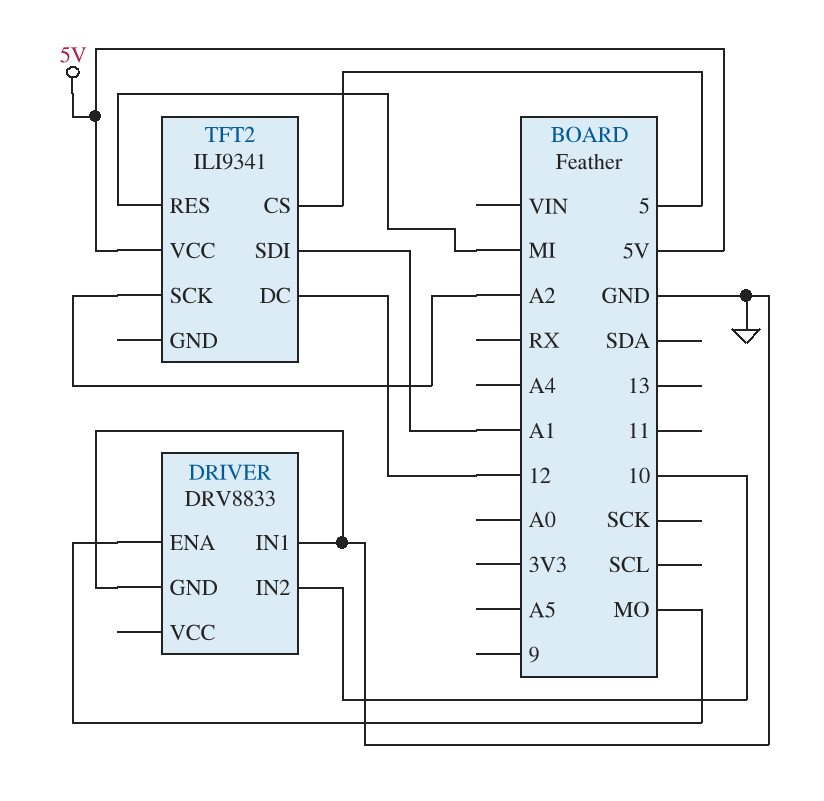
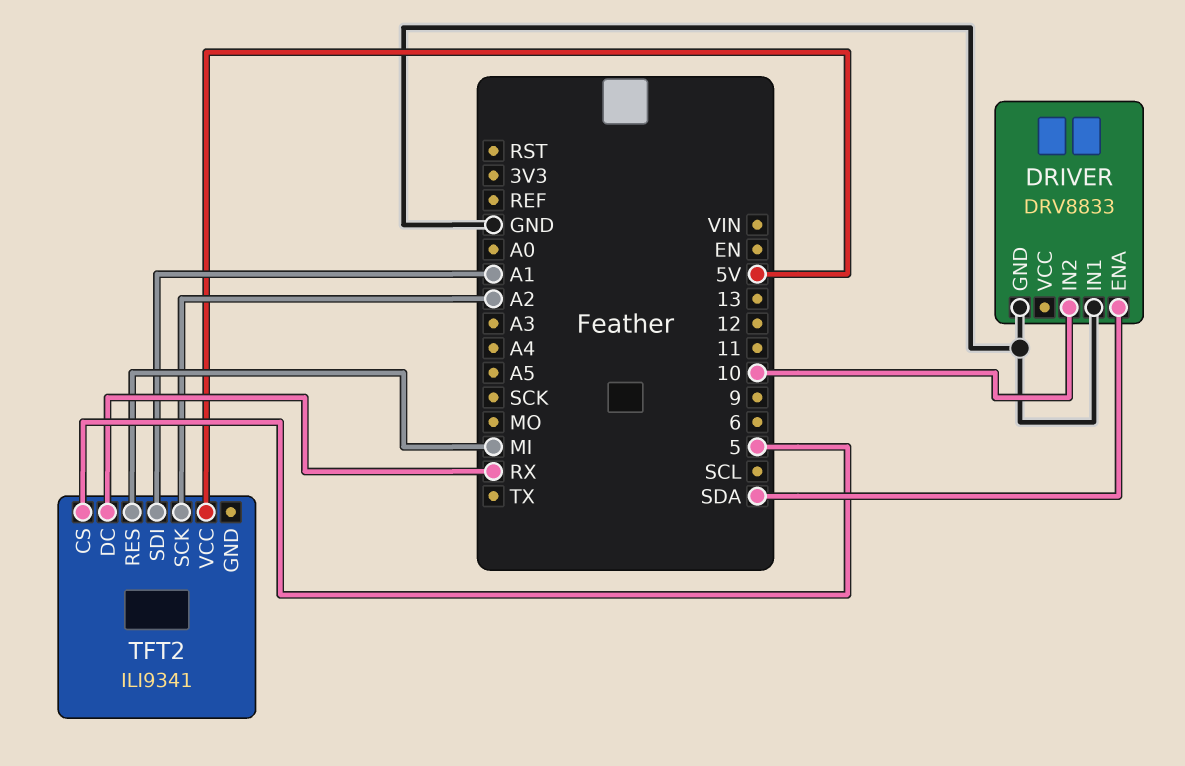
DRIVER pin ENA: MO -> SDA
TFT2 pin DC: 12 -> RX

